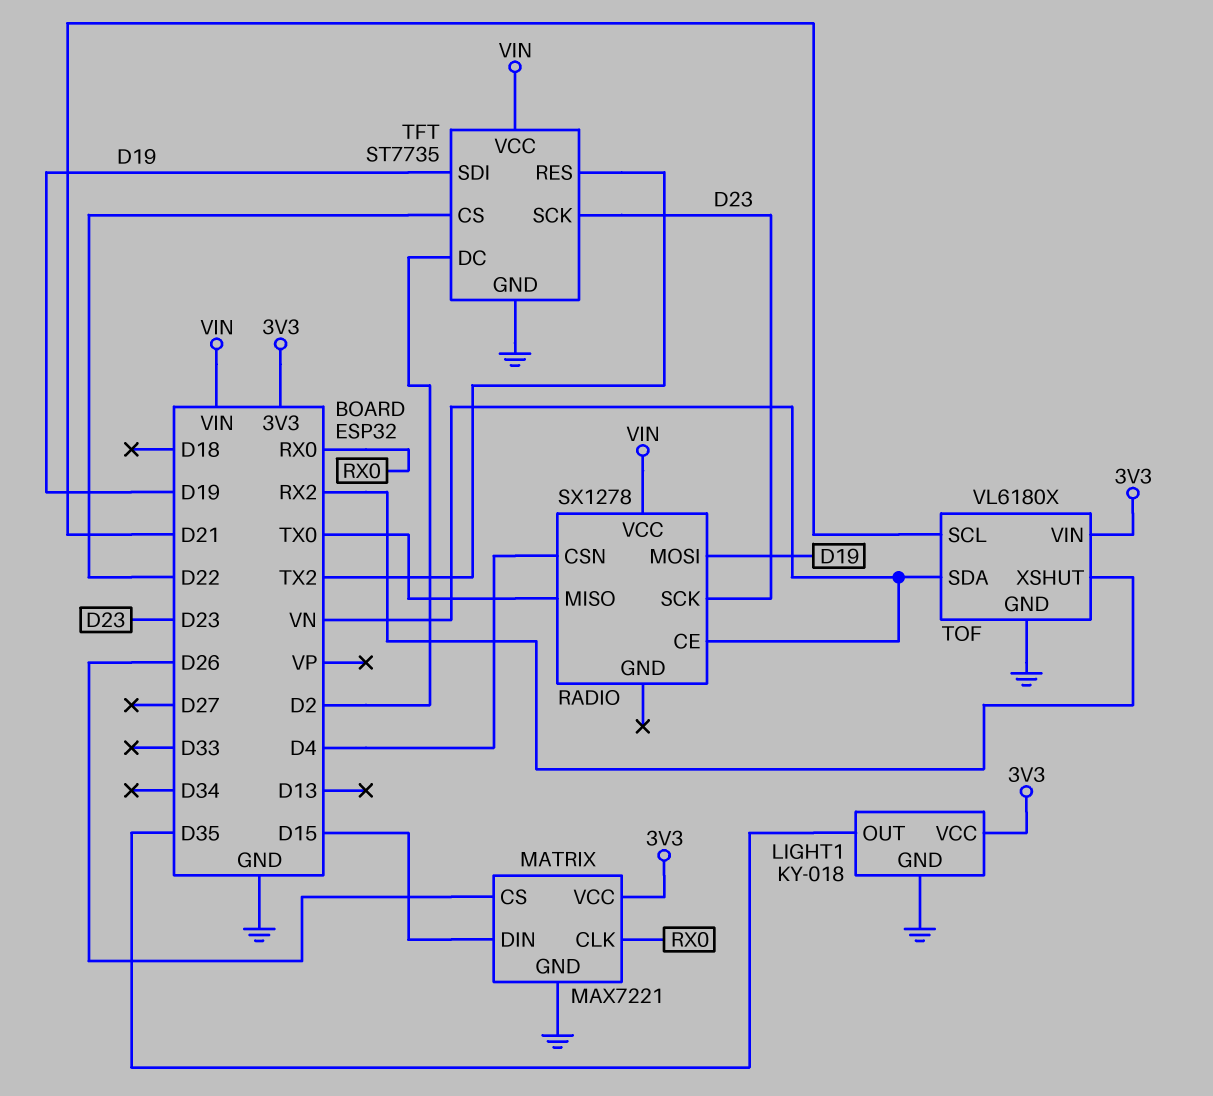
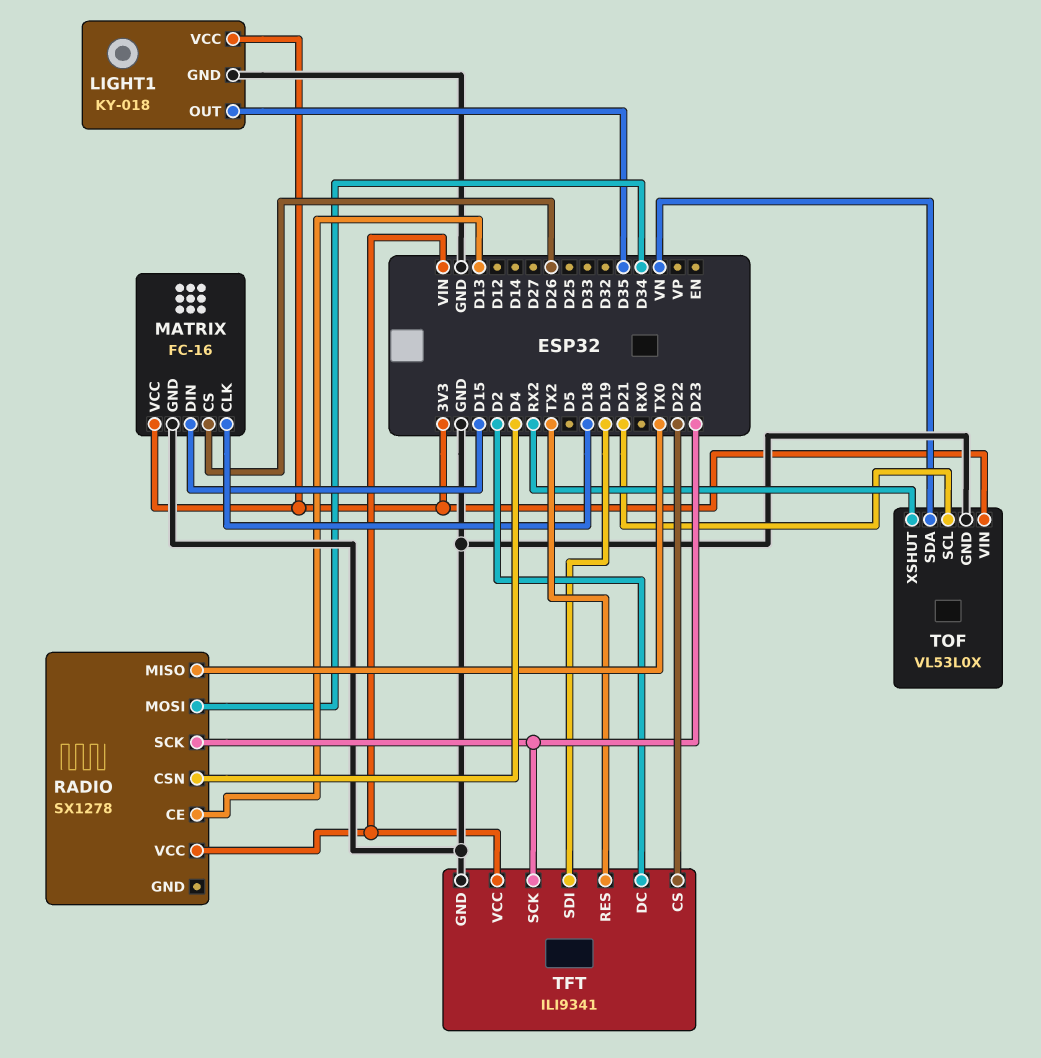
MATRIX: MAX7221 -> FC-16
MATRIX pin CLK: RX0 -> D18
RADIO pin CE: VN -> D13
RADIO pin MOSI: D19 -> D34
TFT: ST7735 -> ILI9341
TOF: VL6180X -> VL53L0X

